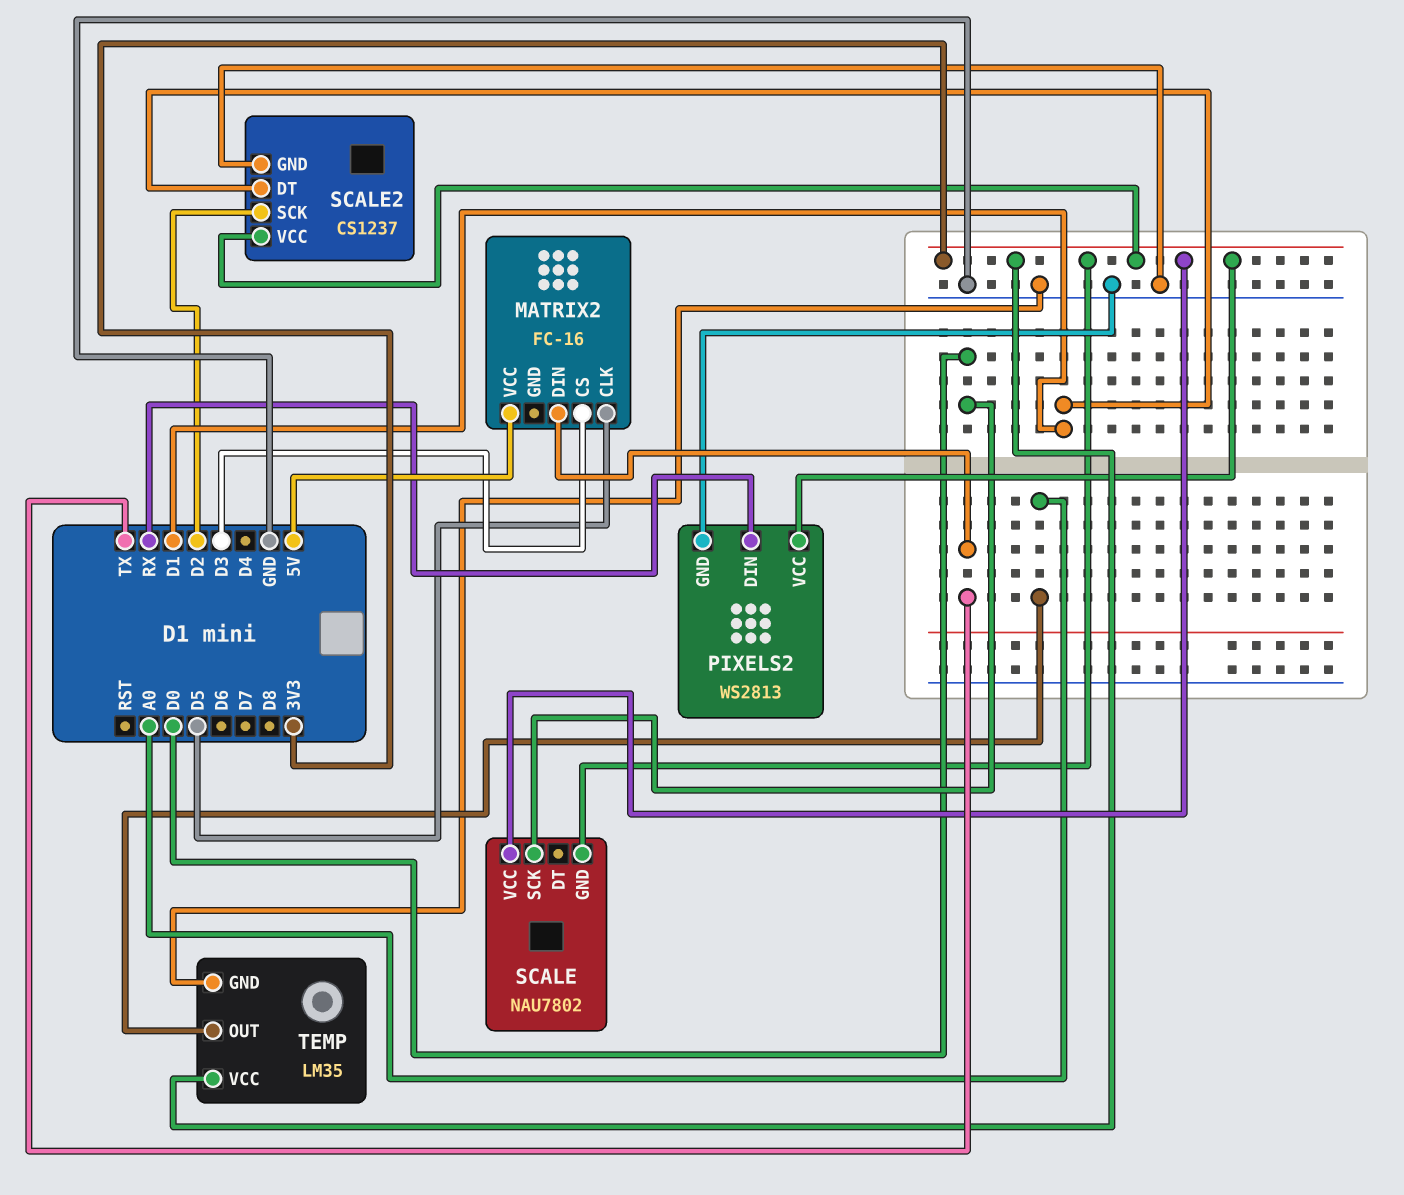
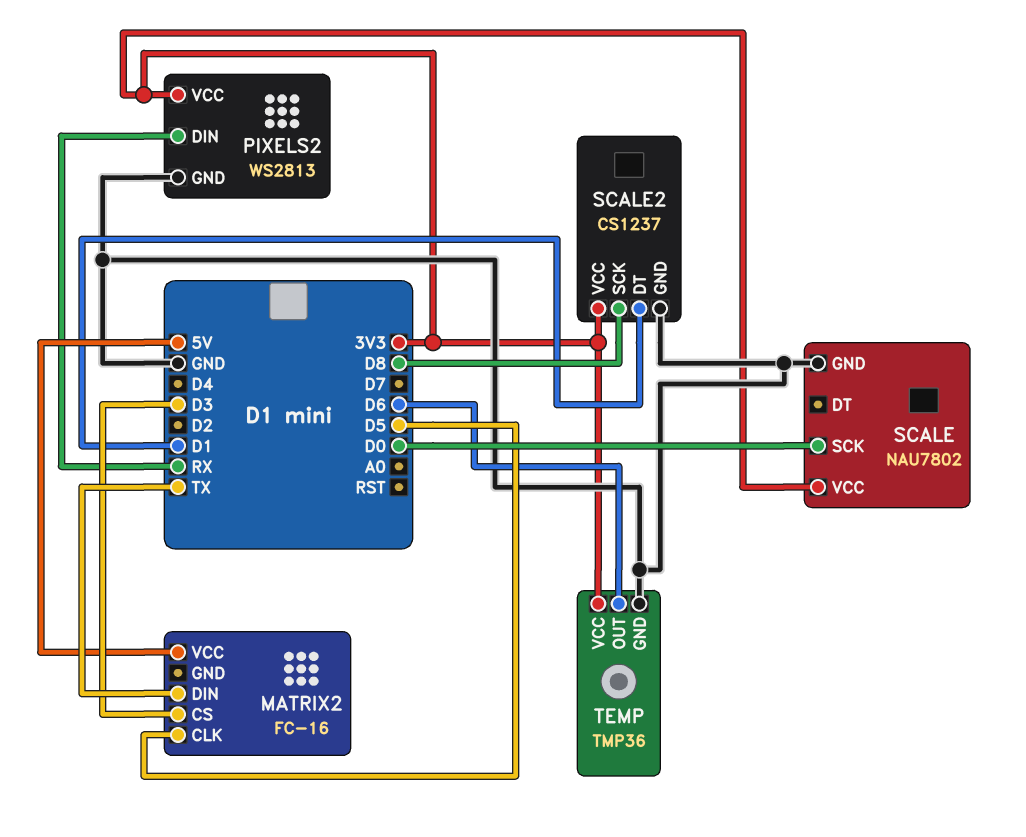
SCALE pin GND: 3V3 -> GND
SCALE2 pin SCK: D2 -> D8
TEMP: LM35 -> TMP36
TEMP pin OUT: A0 -> D6

